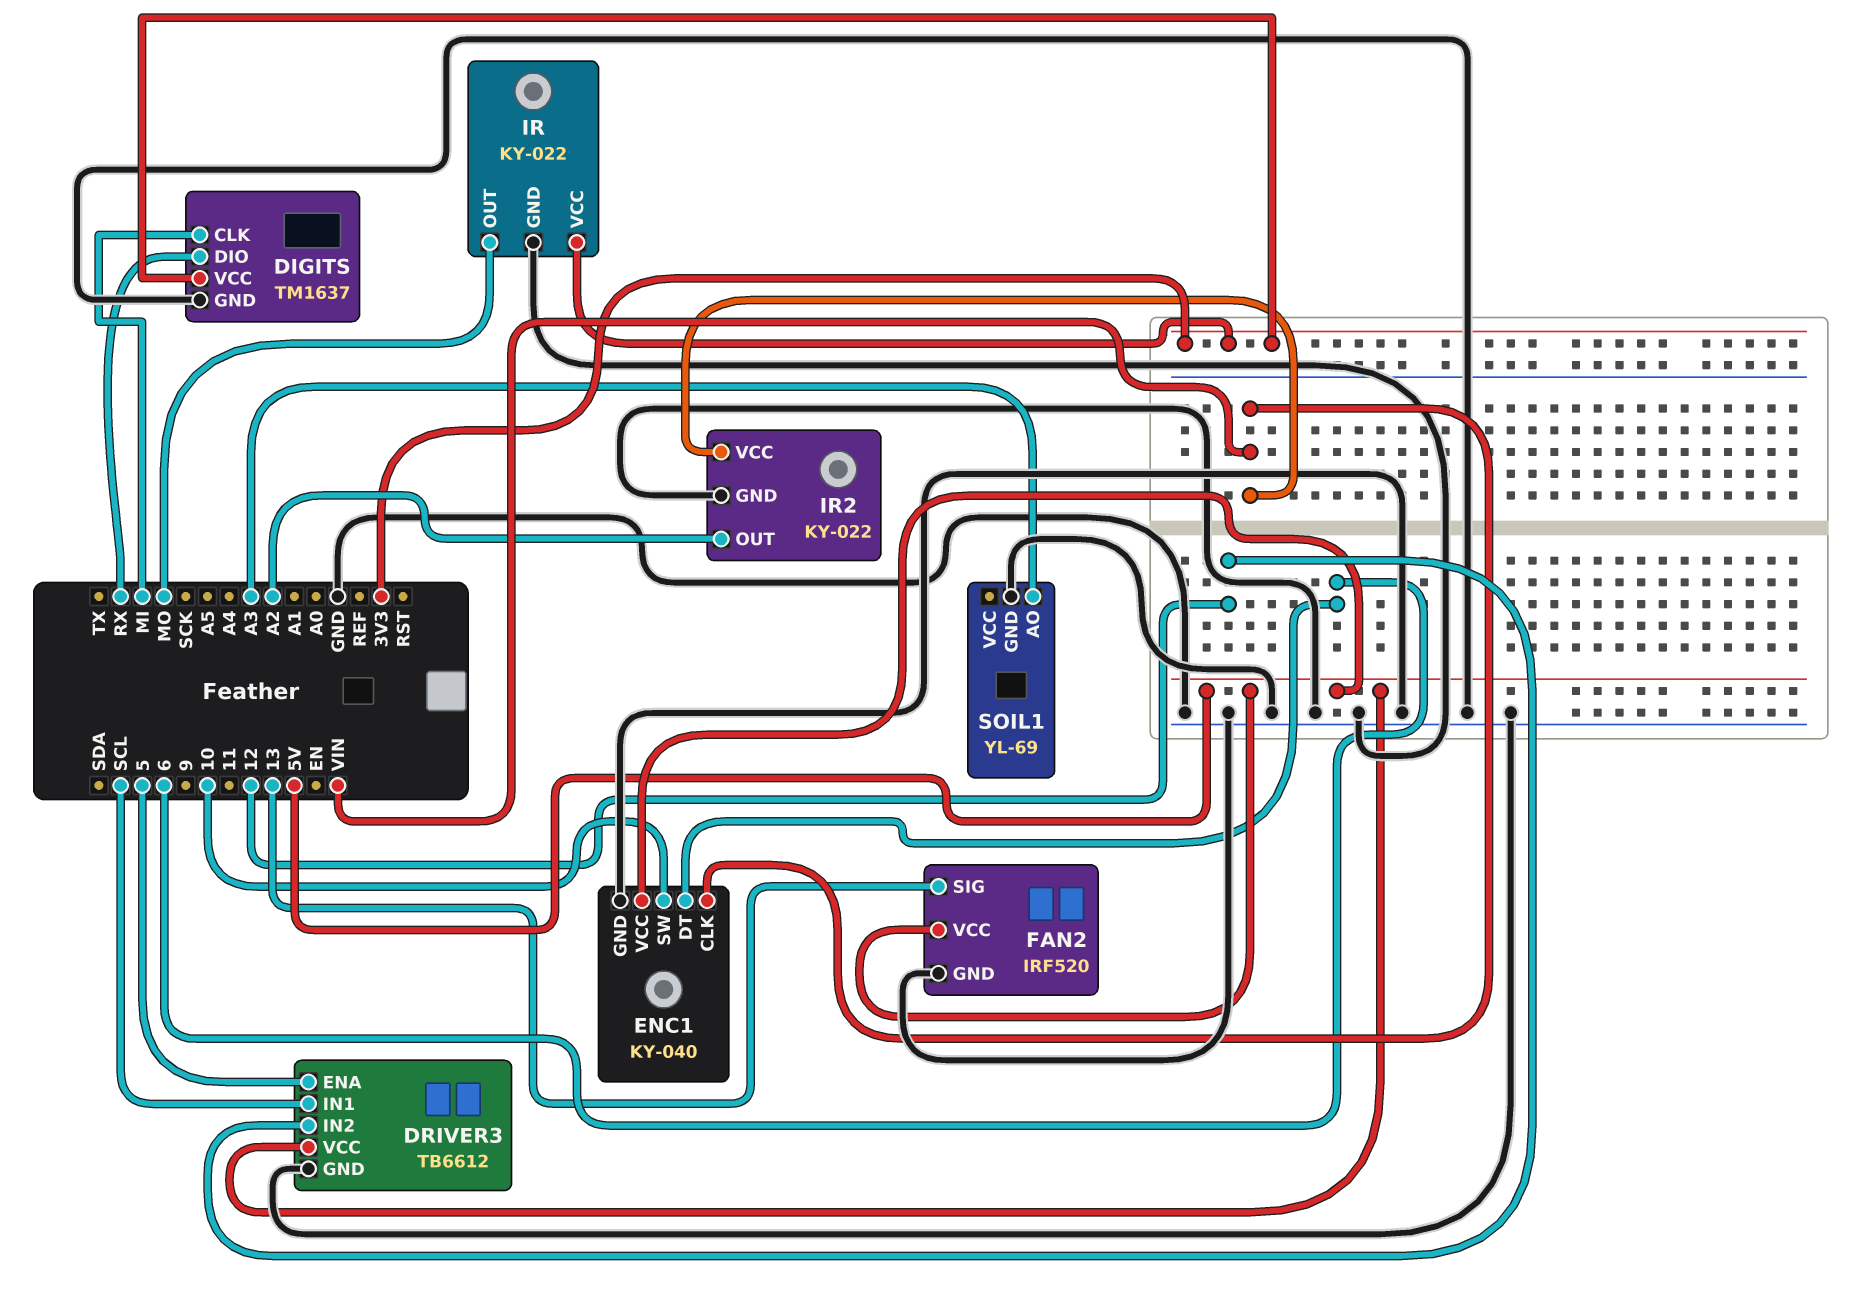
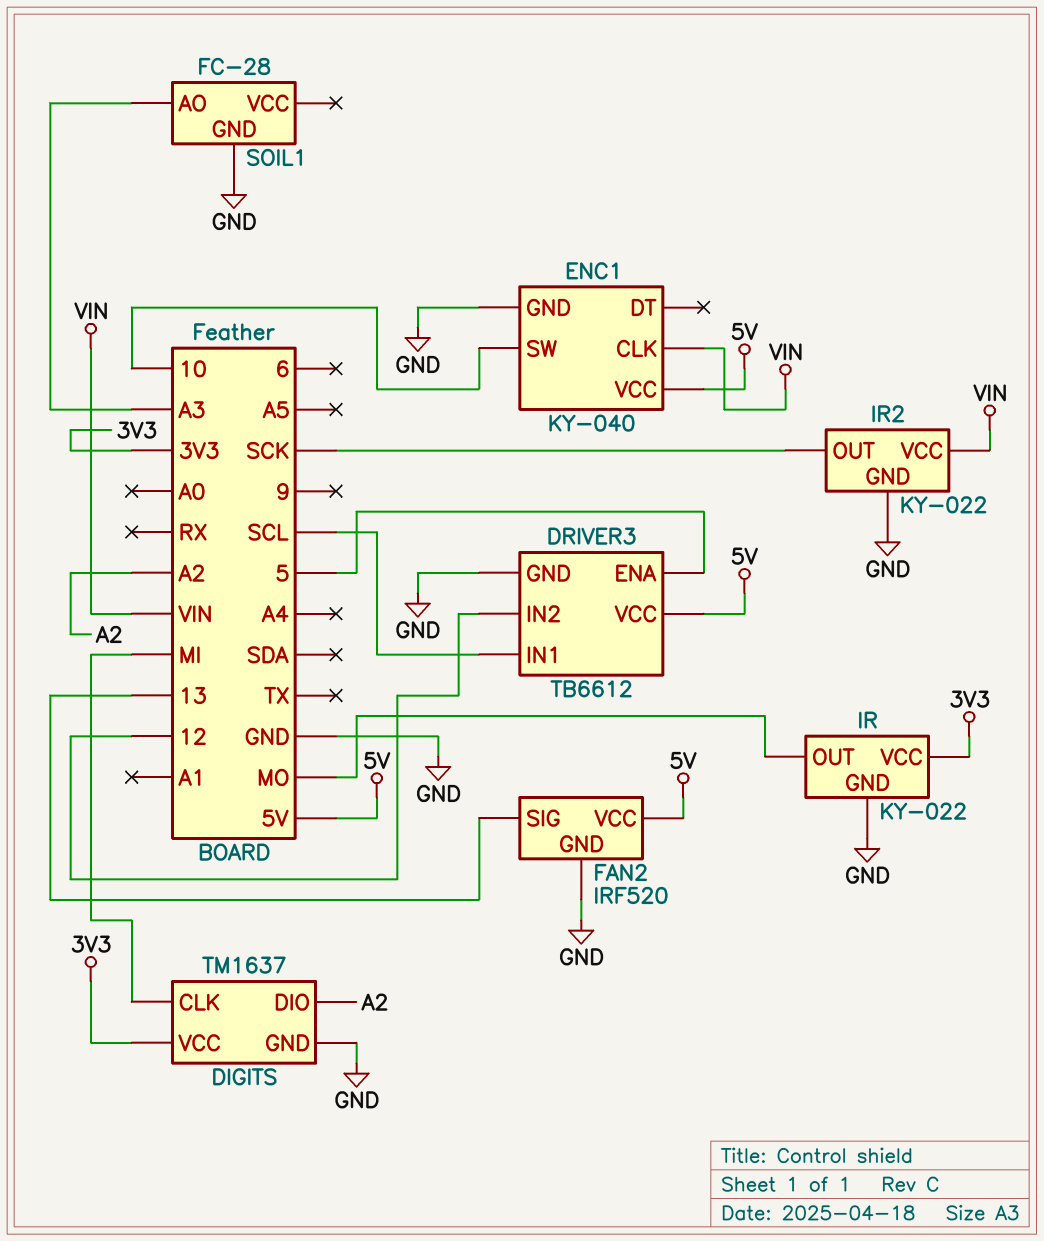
DIGITS pin DIO: RX -> A2
ENC1 pin DT: 6 -> none
IR2 pin OUT: A2 -> SCK
SOIL1: YL-69 -> FC-28

